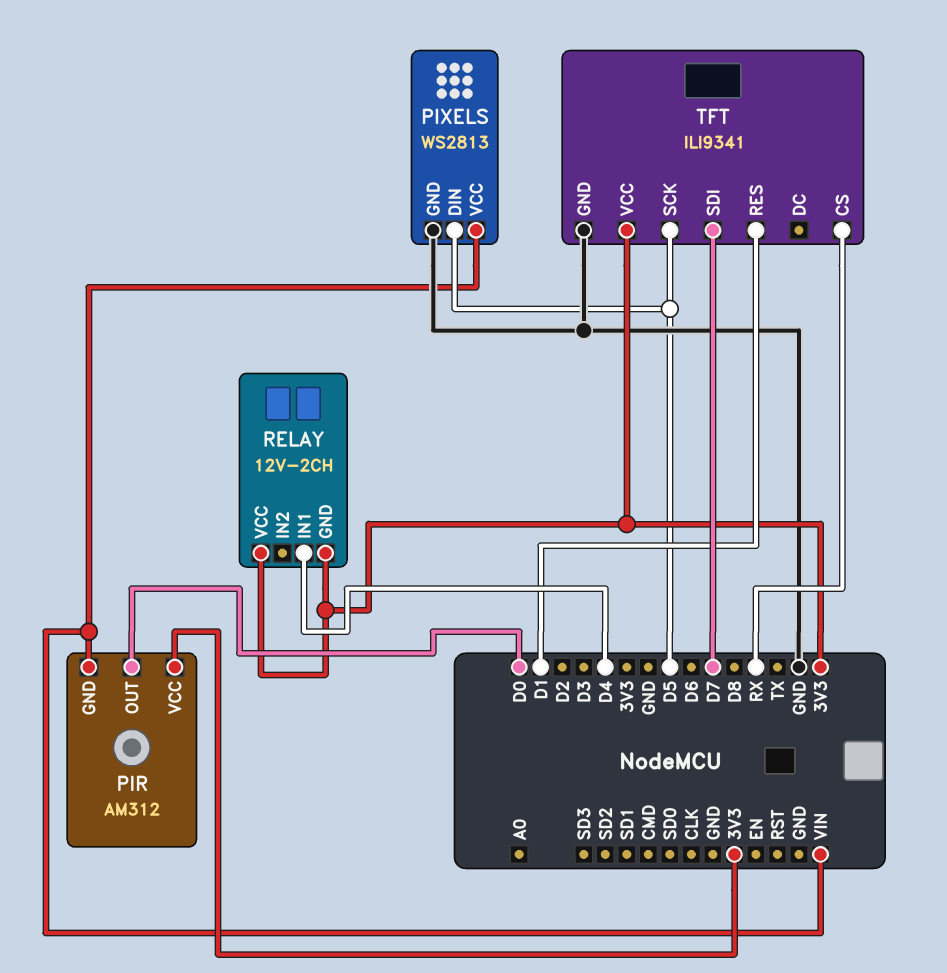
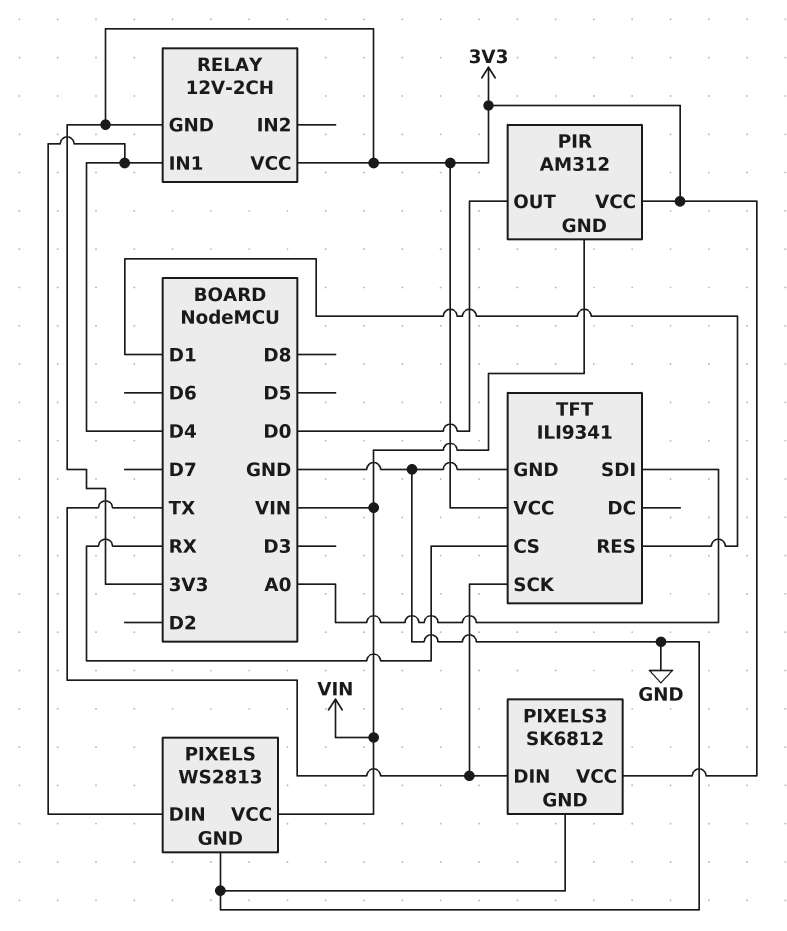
PIXELS pin DIN: D5 -> D4
PIXELS3: none -> SK6812
PIXELS3 pin DIN: none -> TX
PIXELS3 pin GND: none -> GND
PIXELS3 pin VCC: none -> 3V3
TFT pin SCK: D5 -> TX
TFT pin SDI: D7 -> A0

